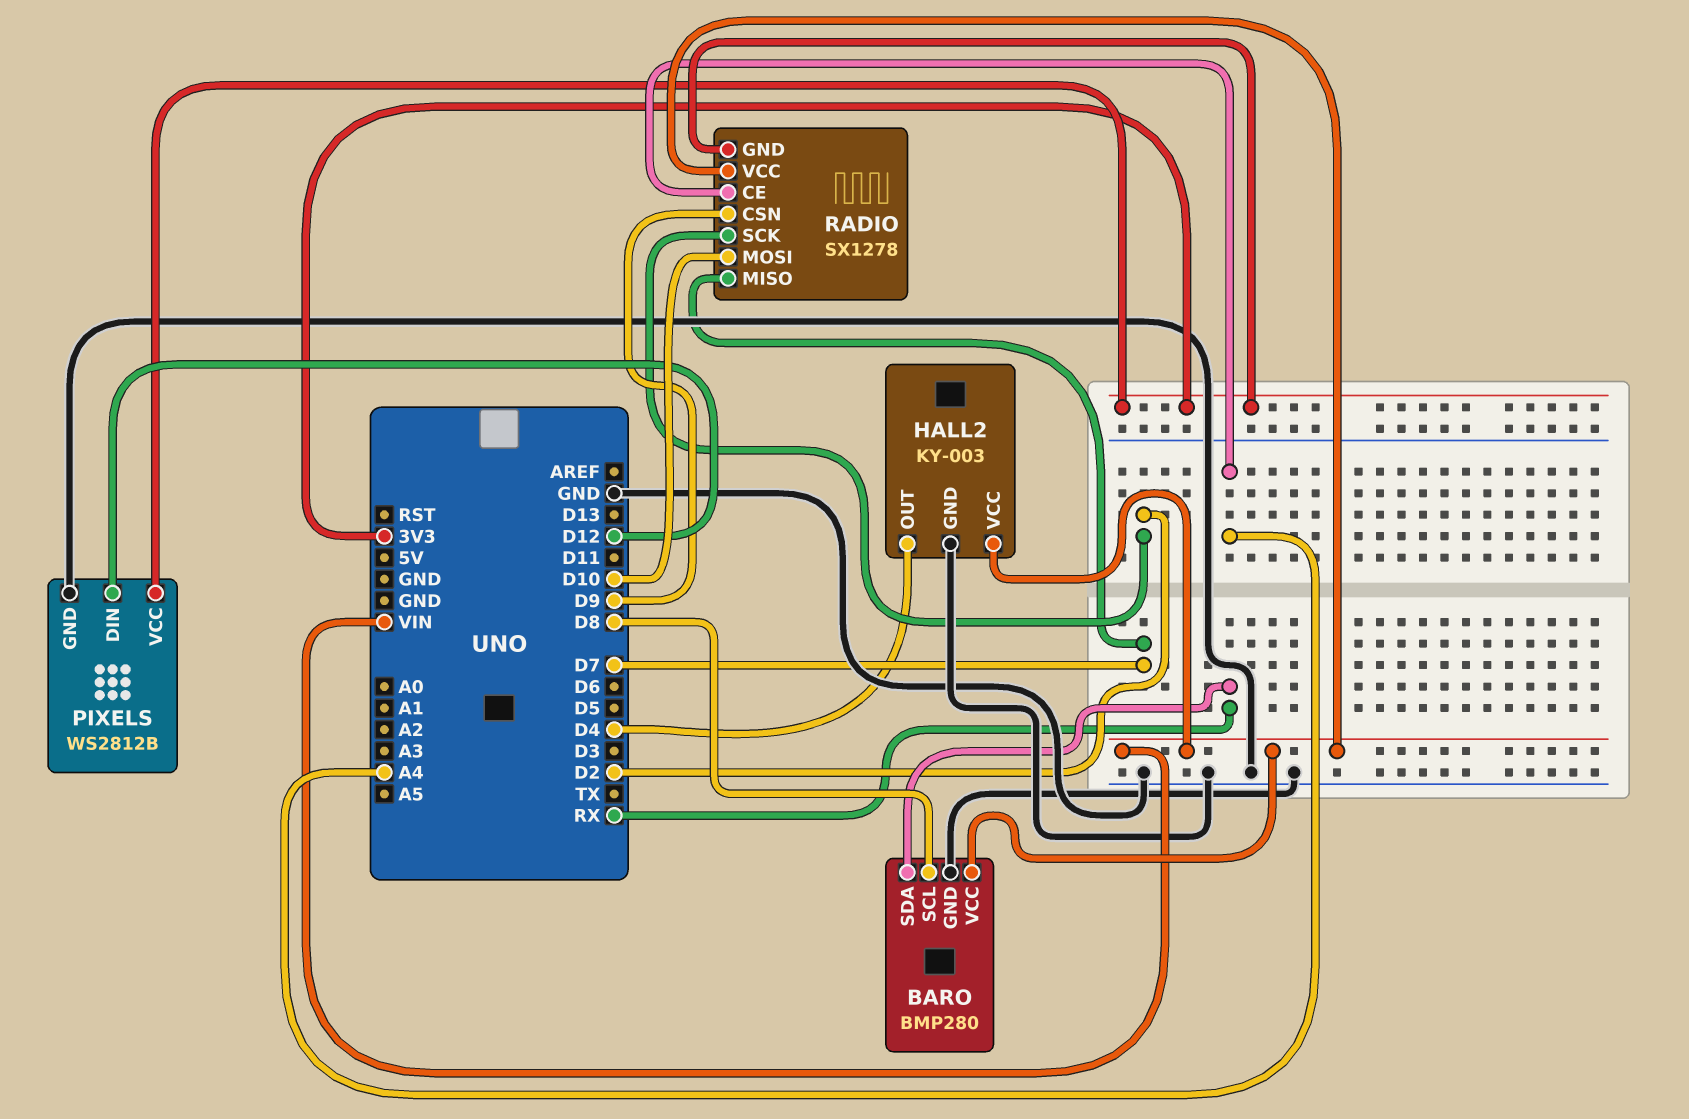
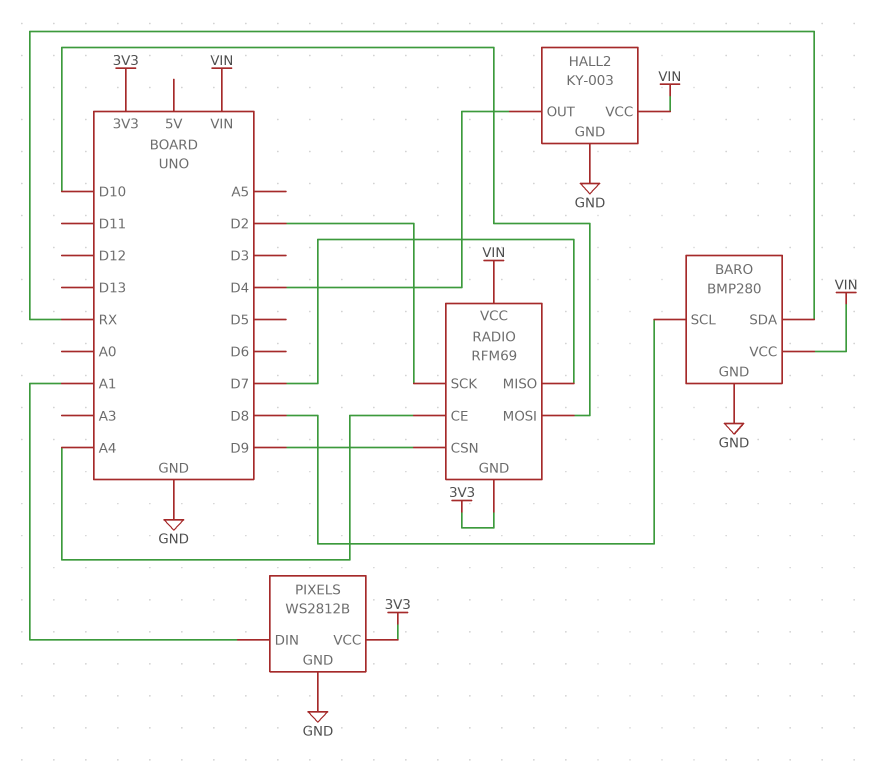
PIXELS pin DIN: D12 -> A1
RADIO: SX1278 -> RFM69

